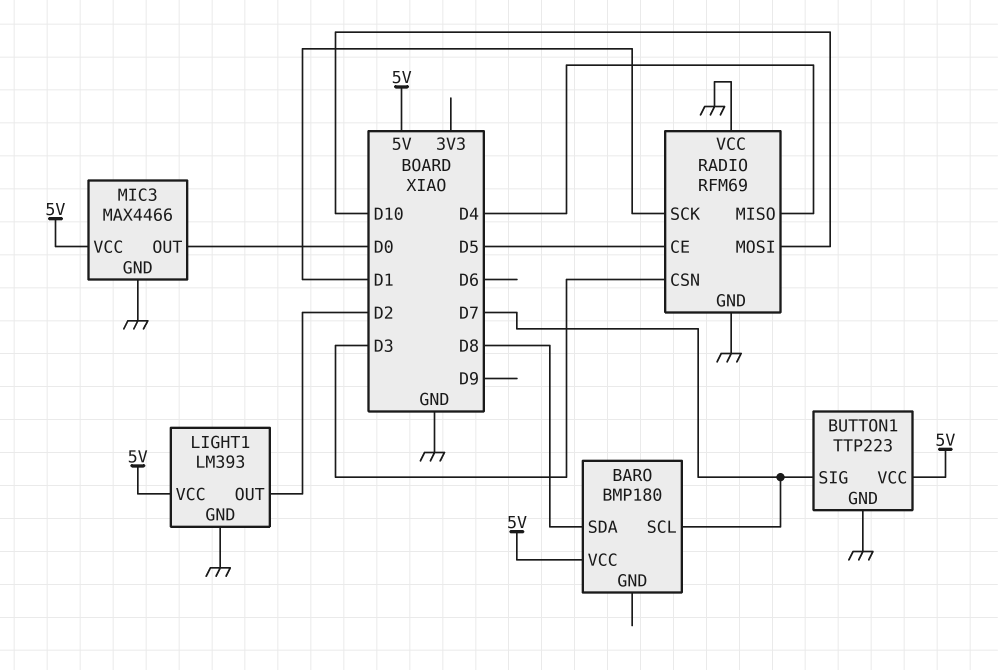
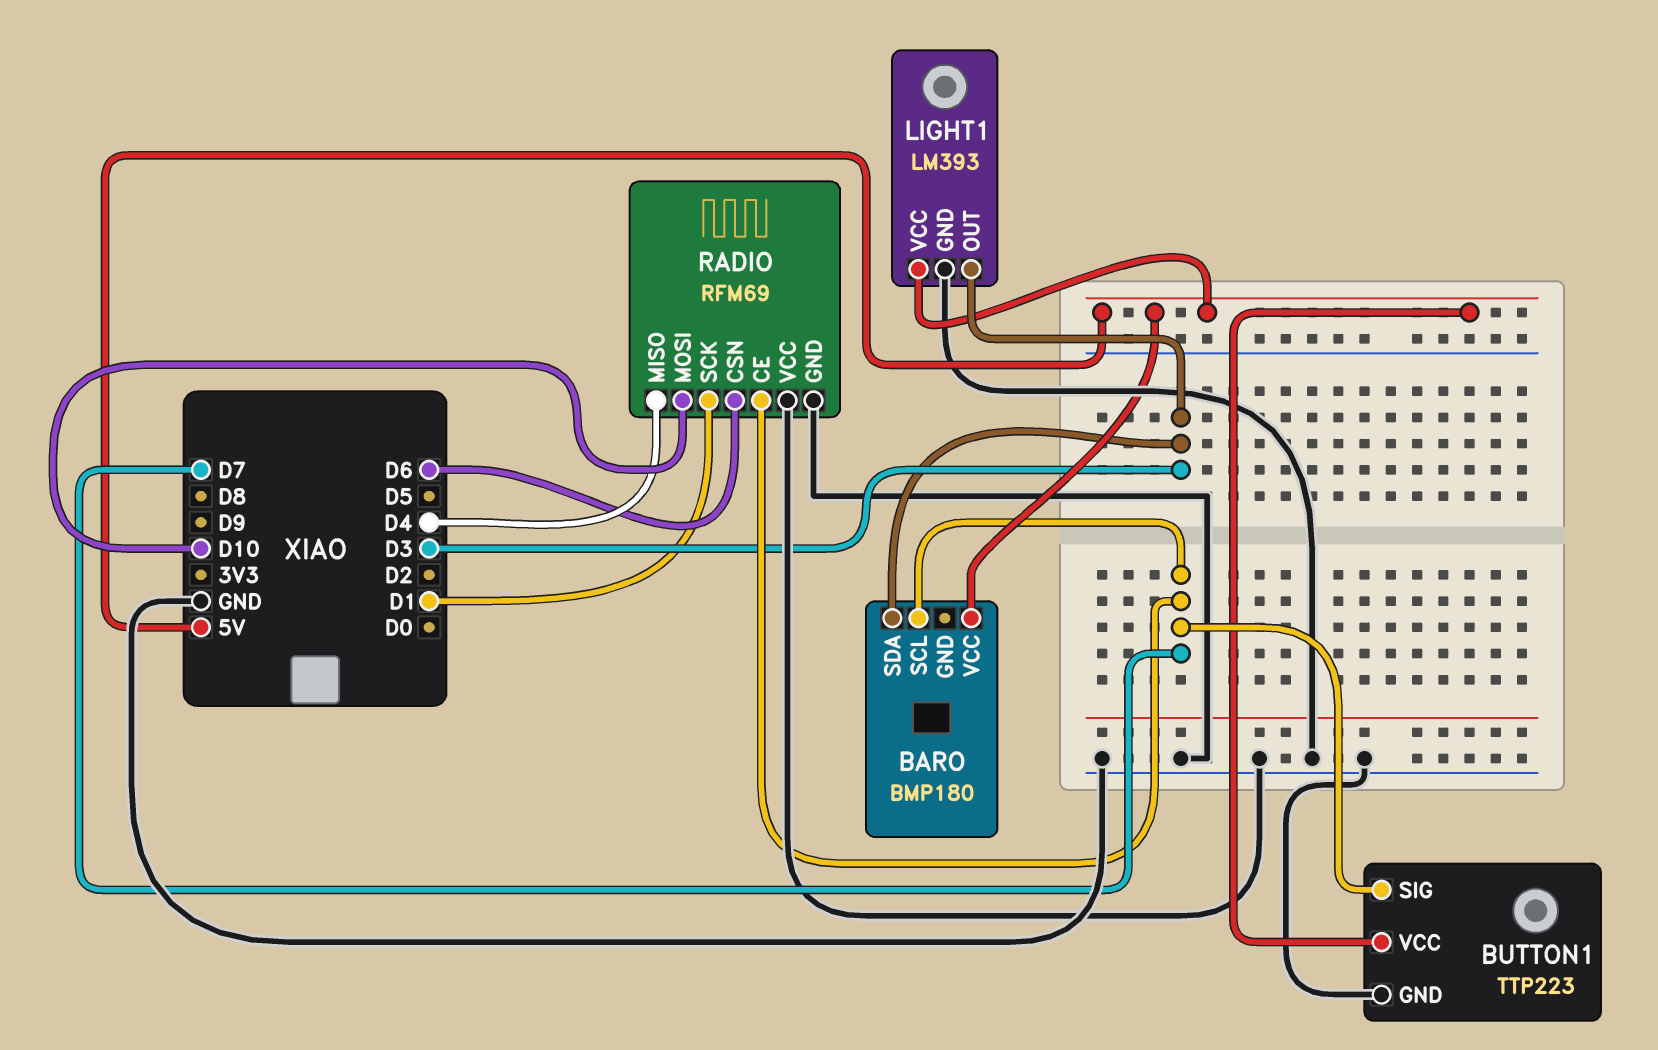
BARO pin SDA: D8 -> D3
LIGHT1 pin OUT: D2 -> D3
MIC3: MAX4466 -> none
MIC3 pin GND: GND -> none
MIC3 pin OUT: D0 -> none
MIC3 pin VCC: 5V -> none
RADIO pin CE: D5 -> D7
RADIO pin CSN: D3 -> D6

